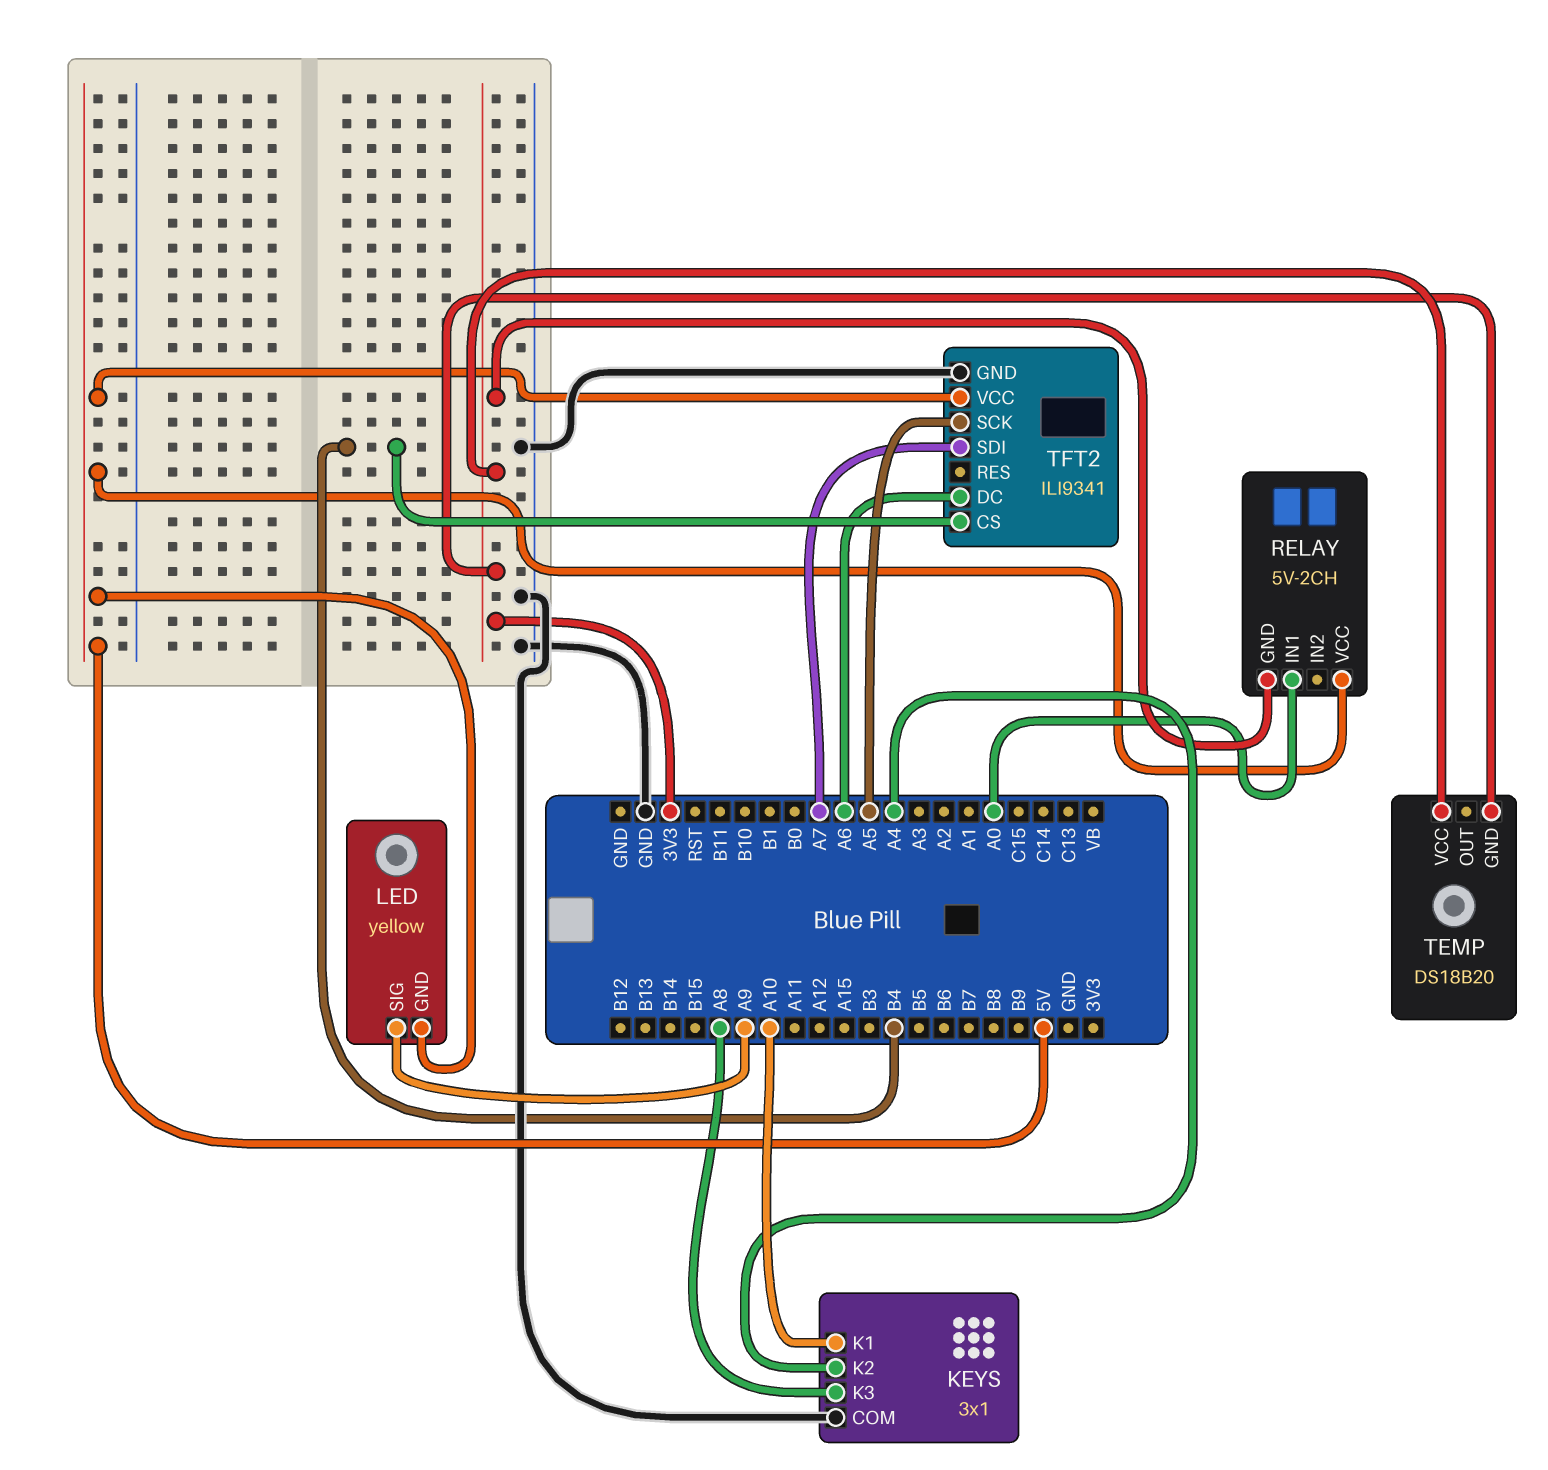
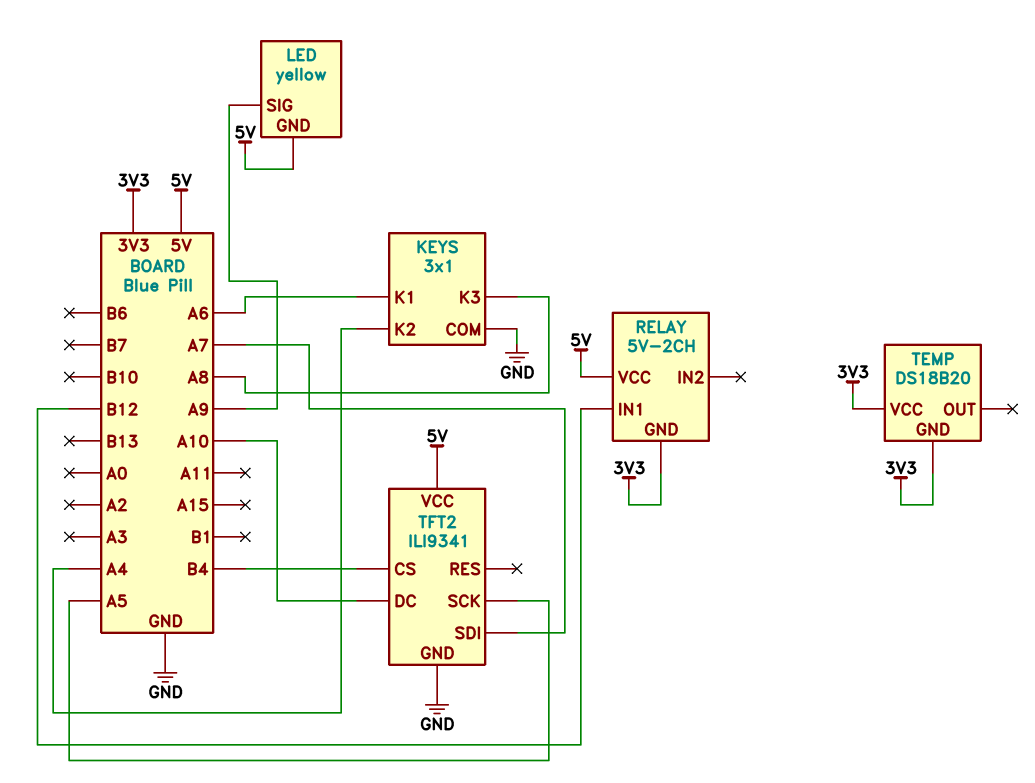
KEYS pin K1: A10 -> A6
RELAY pin IN1: A0 -> B12
TFT2 pin DC: A6 -> A10

